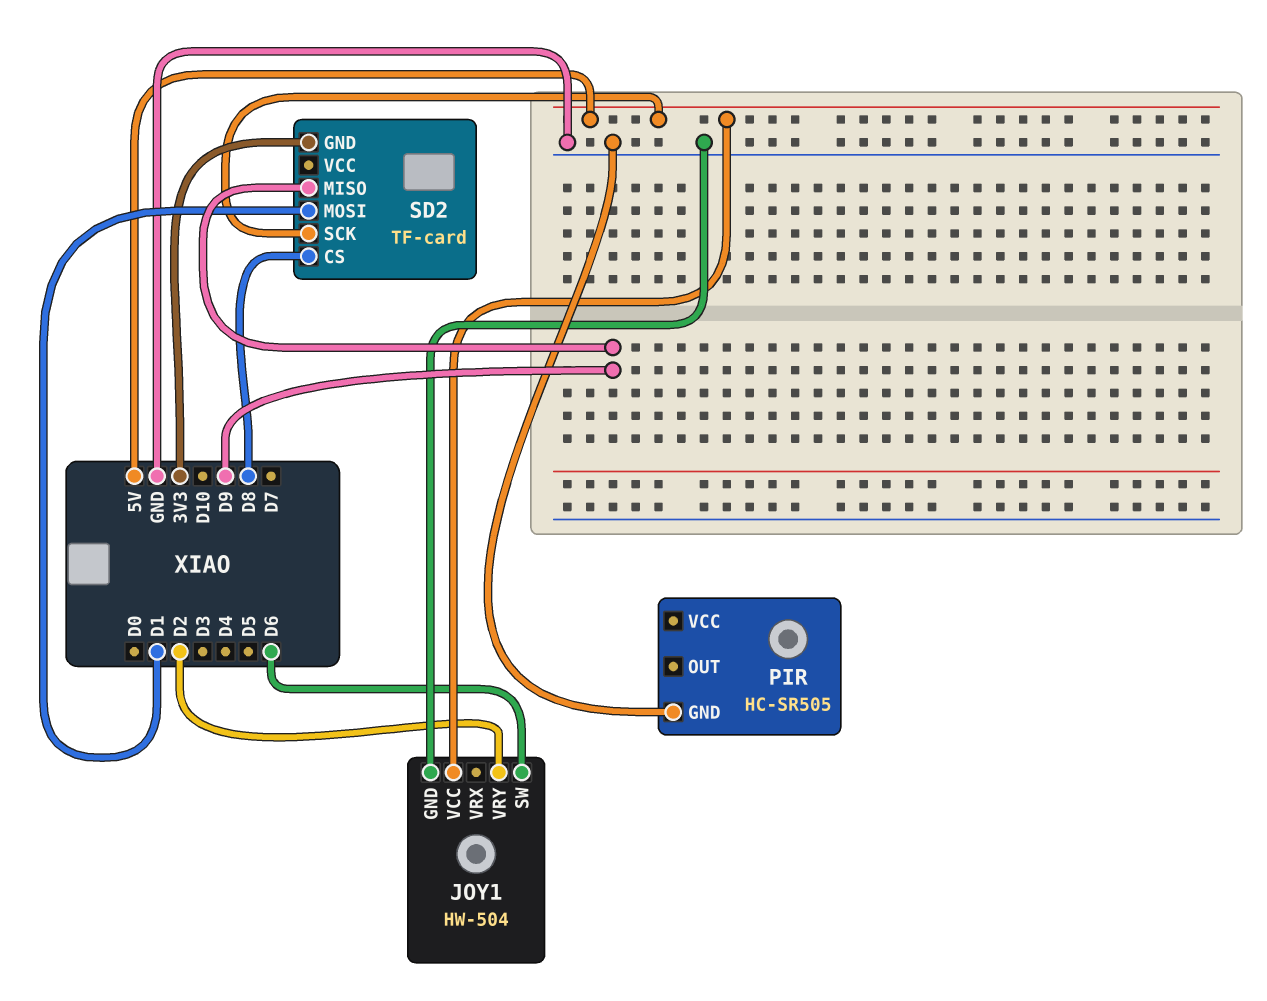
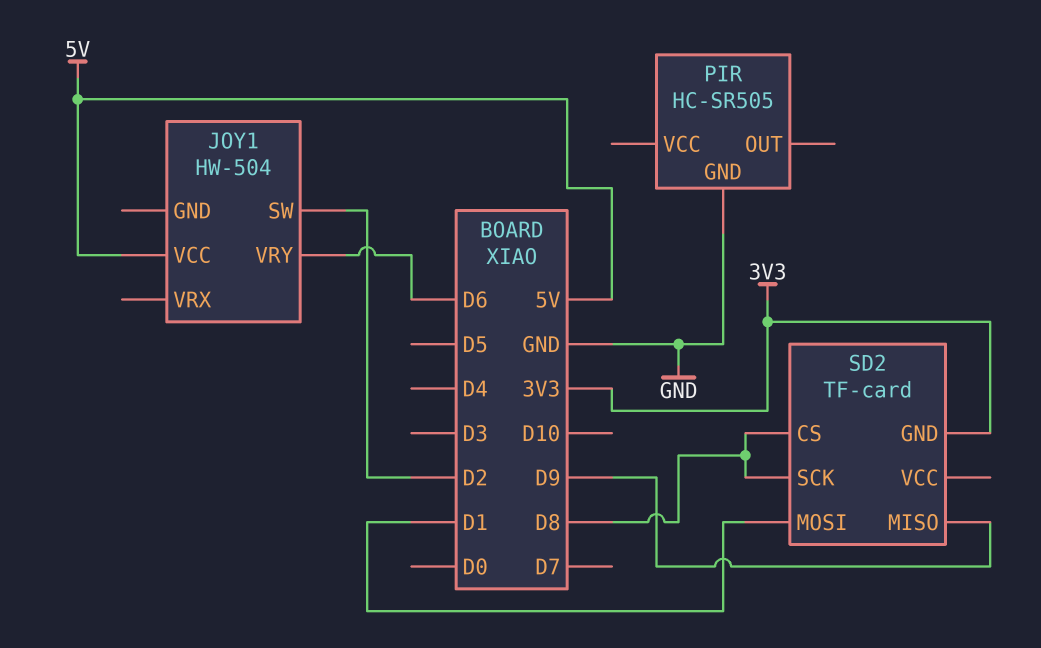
JOY1 pin GND: GND -> none
JOY1 pin SW: D6 -> D2
JOY1 pin VRY: D2 -> D6
SD2 pin SCK: 5V -> D8

